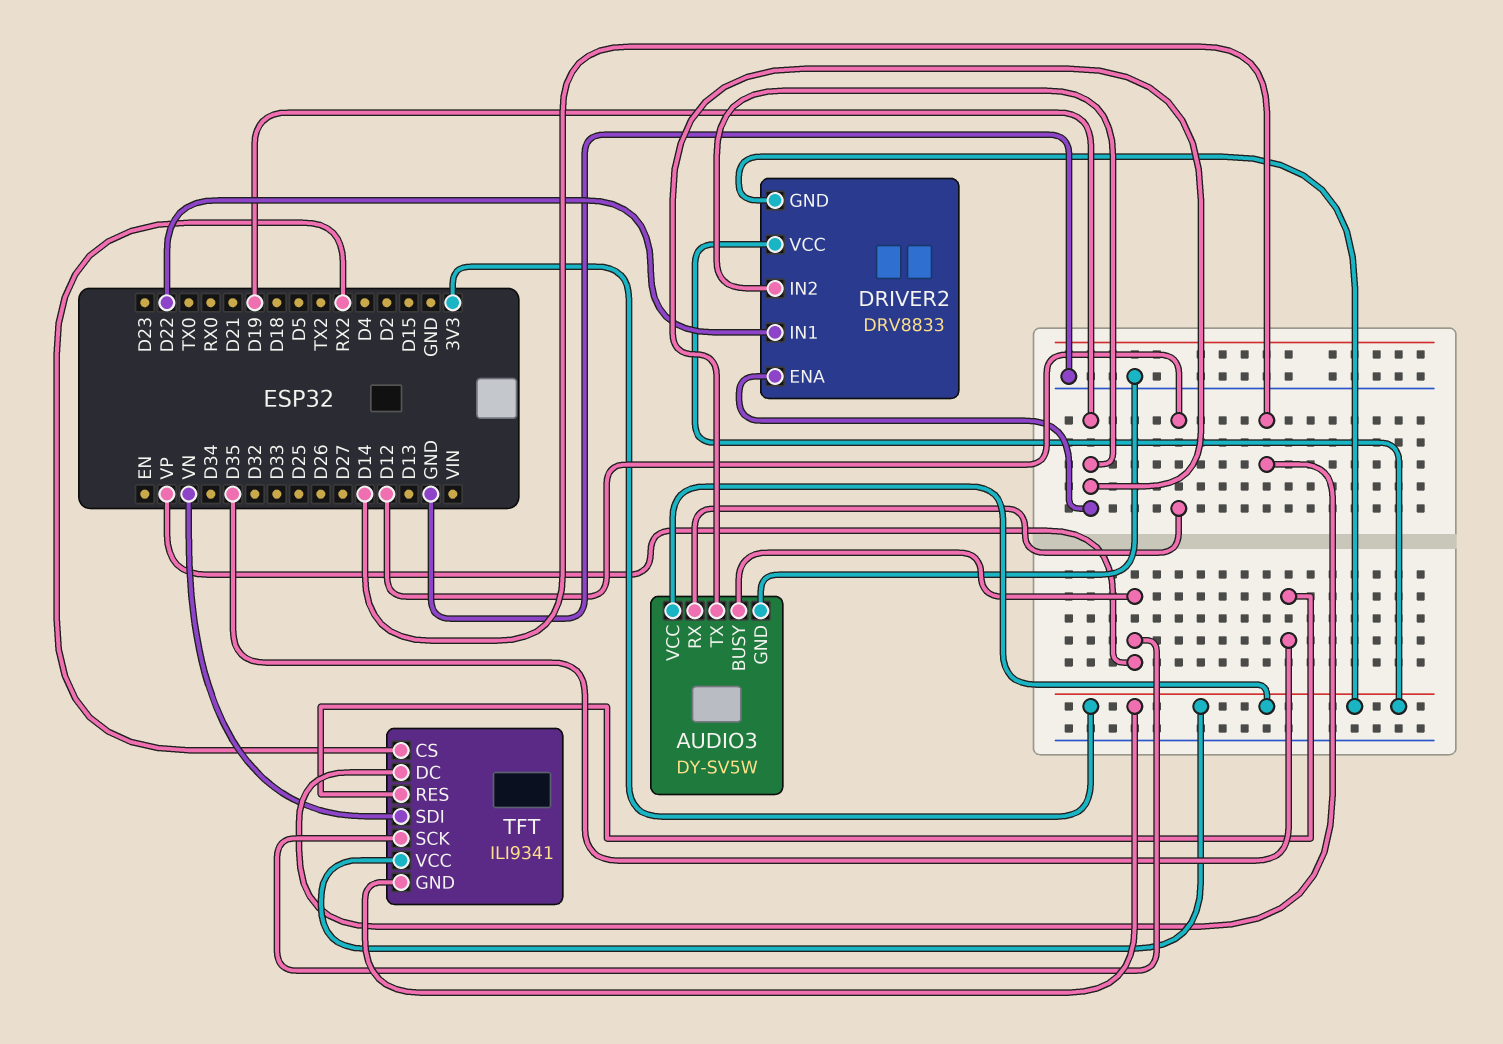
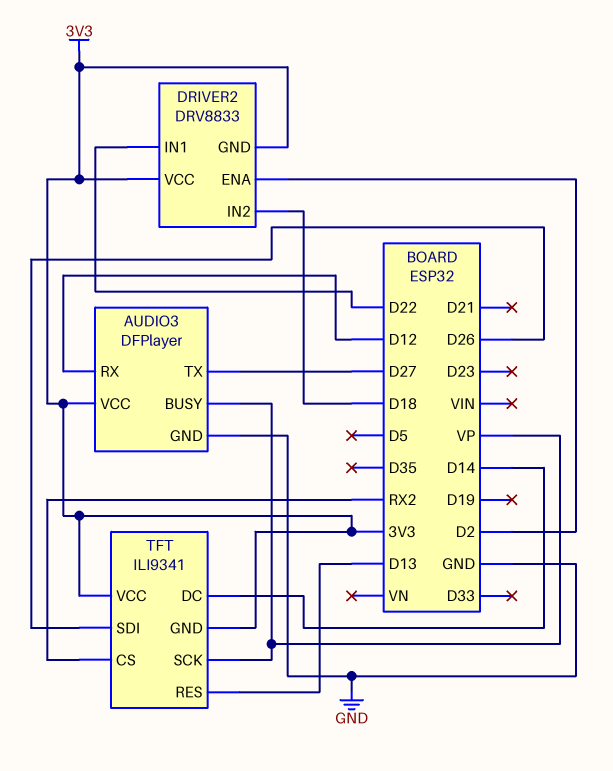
AUDIO3: DY-SV5W -> DFPlayer
AUDIO3 pin TX: D19 -> D27
DRIVER2 pin ENA: D19 -> D2
DRIVER2 pin IN2: D19 -> D18
TFT pin RES: D35 -> D13
TFT pin SDI: VN -> D26

